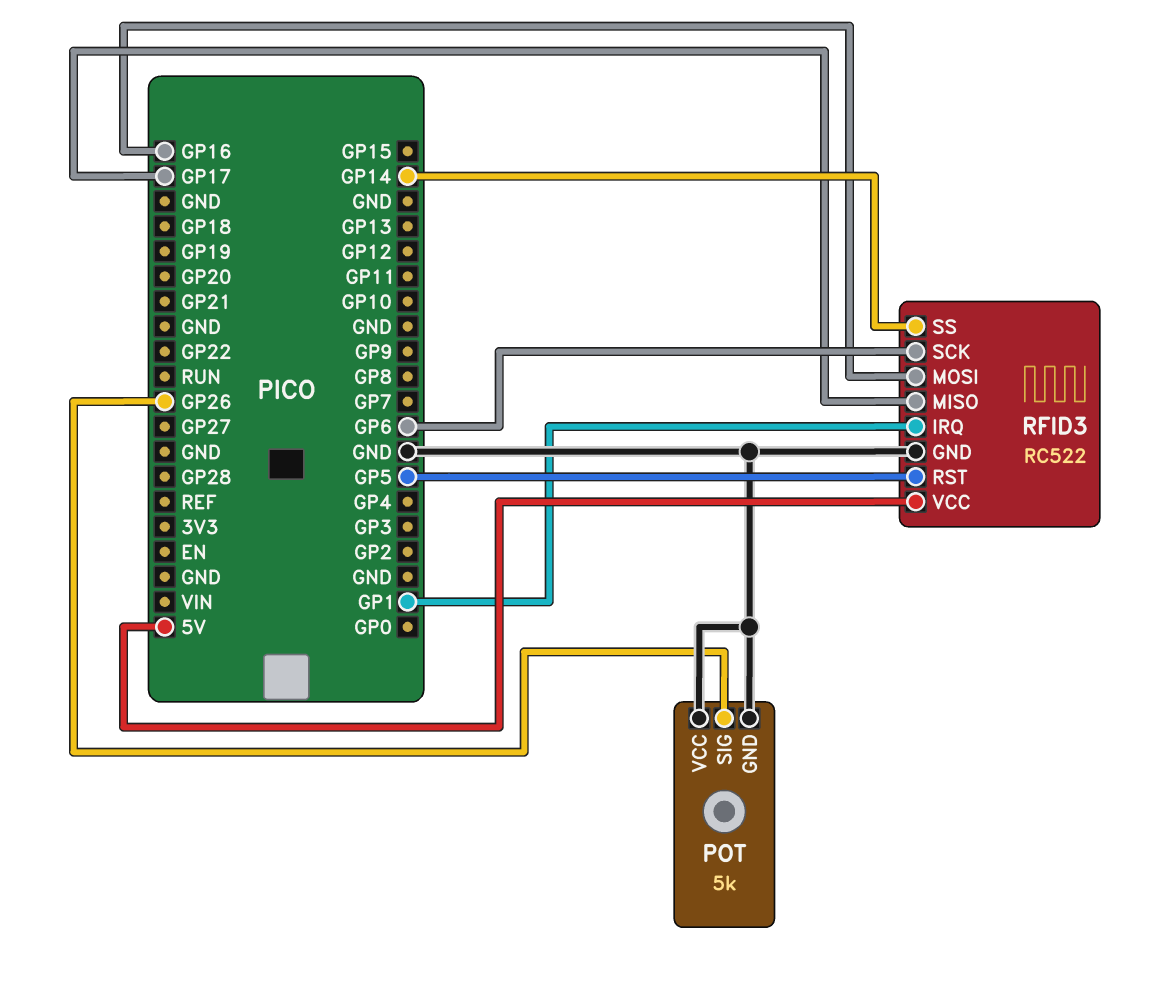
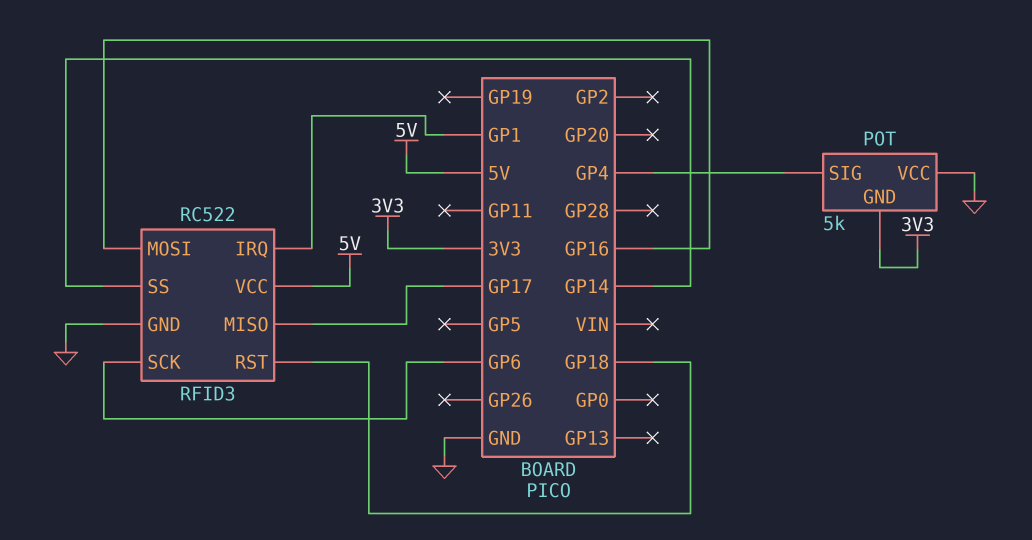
POT pin GND: GND -> 3V3
POT pin SIG: GP26 -> GP4
RFID3 pin RST: GP5 -> GP18

